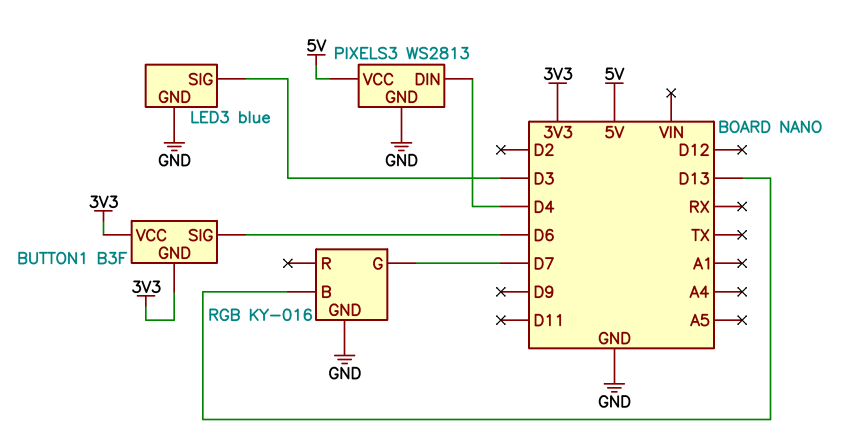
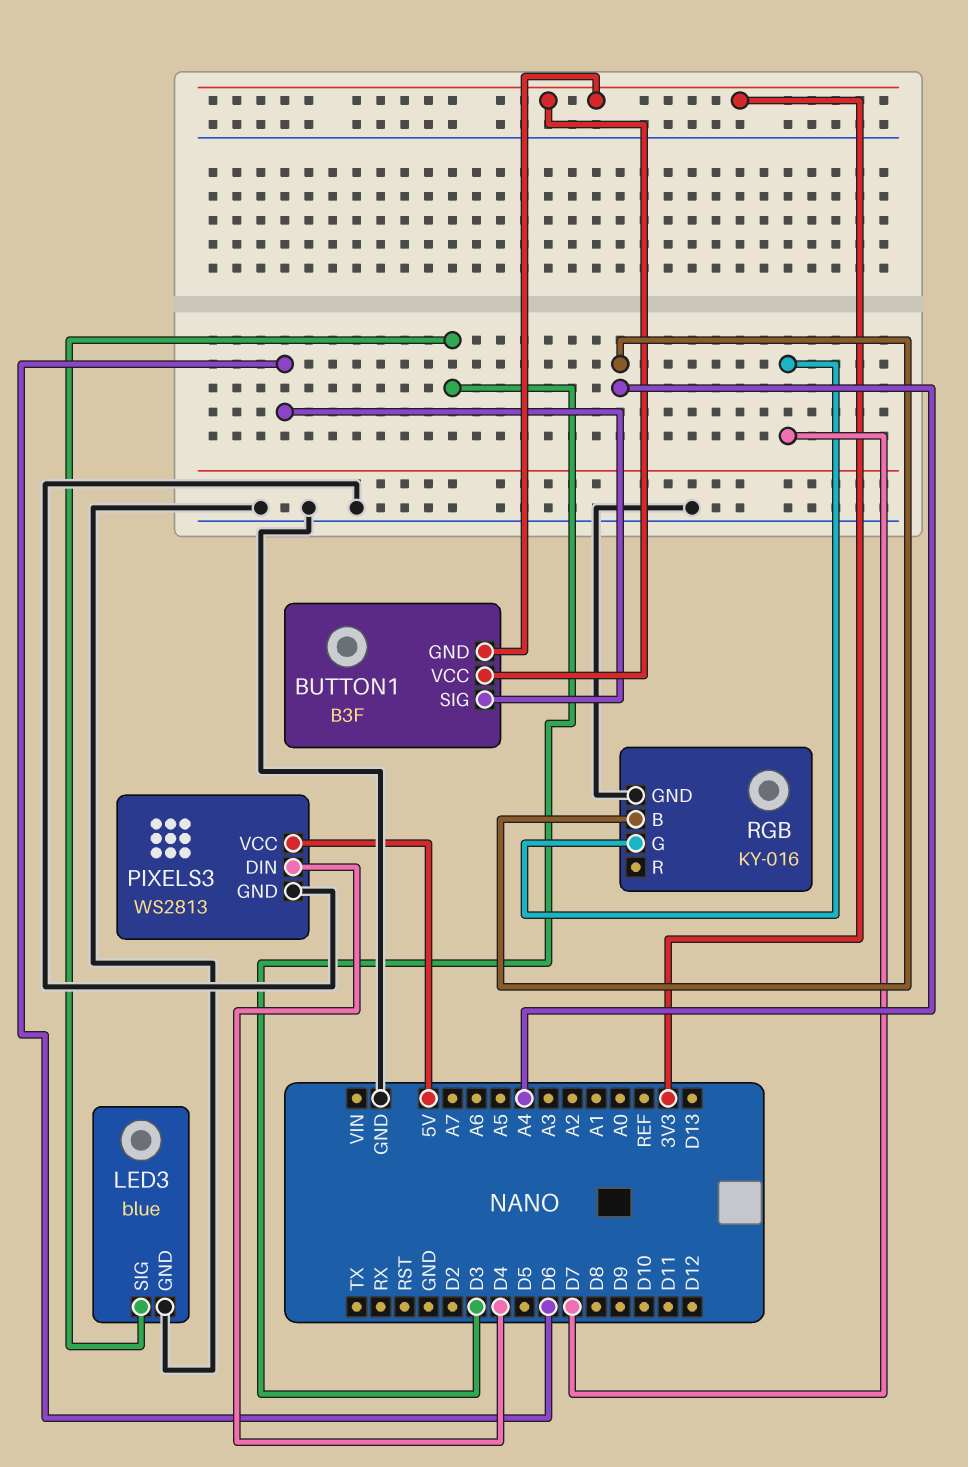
RGB pin B: D13 -> A4

